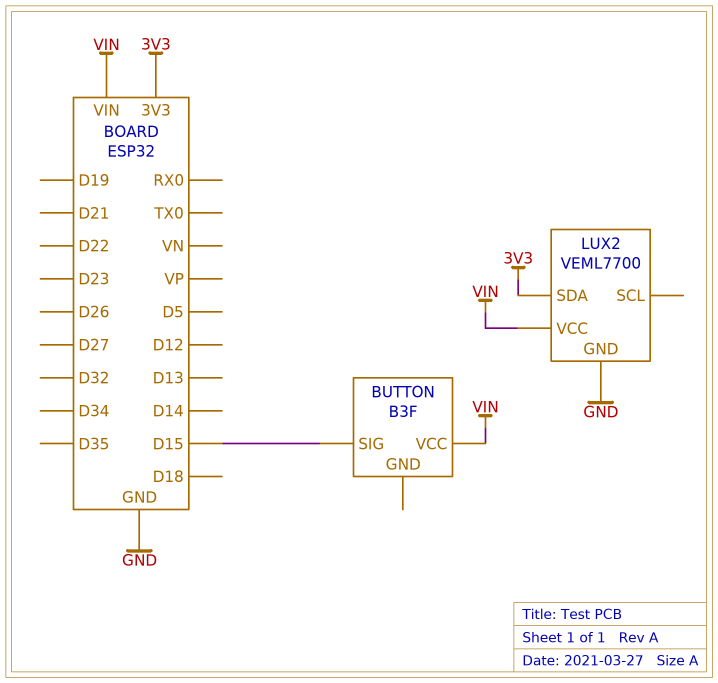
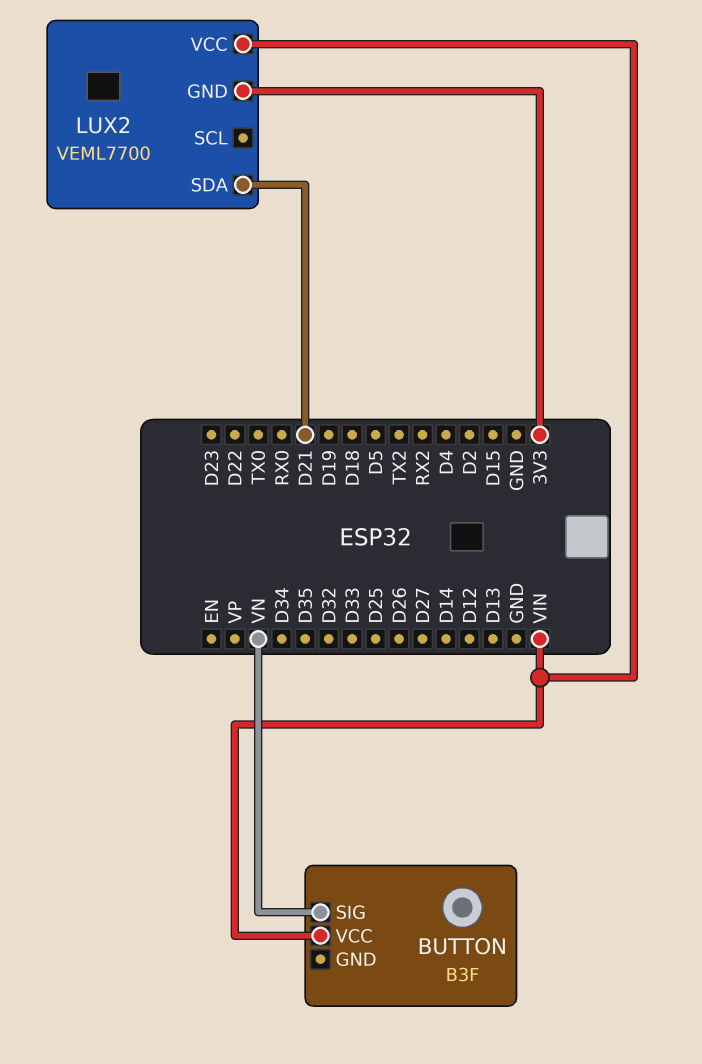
BUTTON pin SIG: D15 -> VN
LUX2 pin GND: GND -> 3V3
LUX2 pin SDA: 3V3 -> D21

